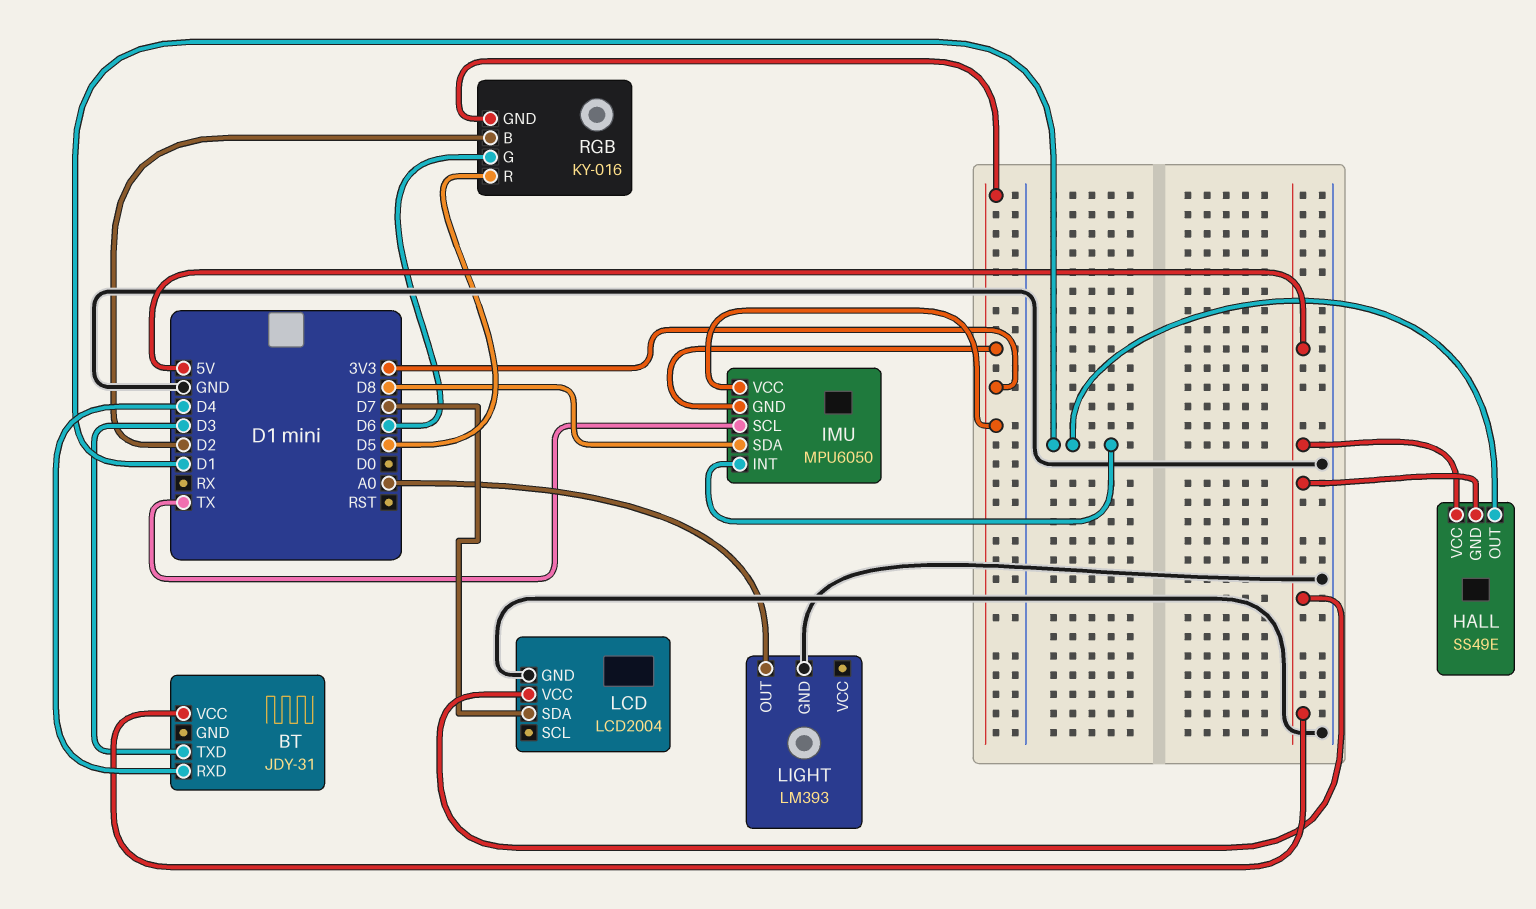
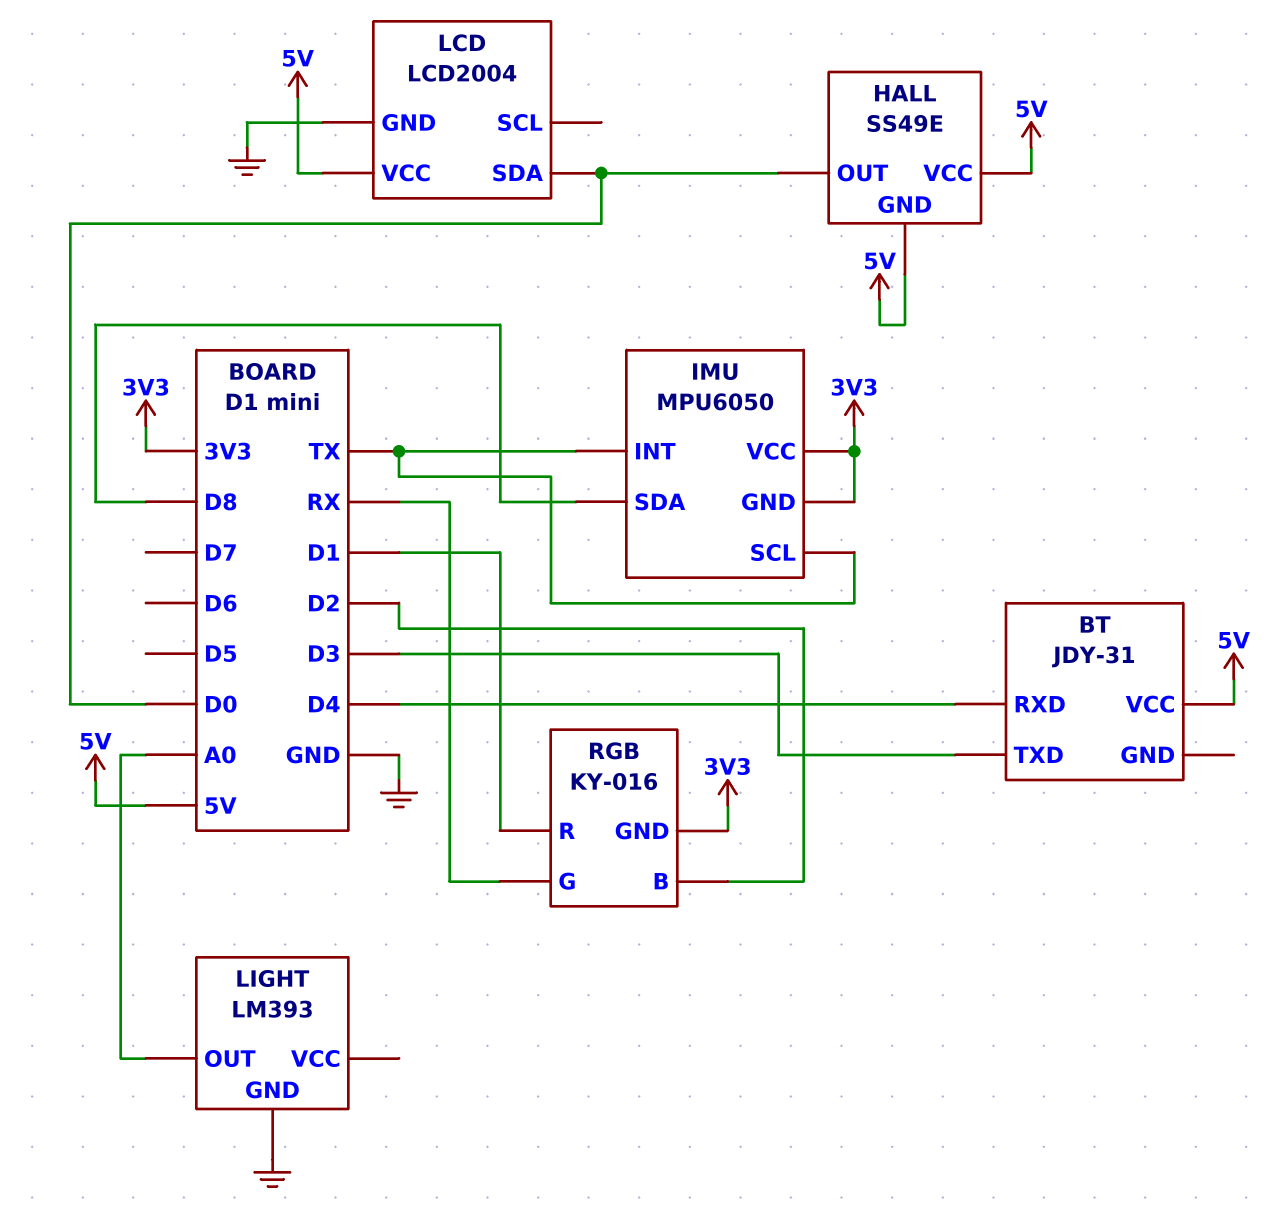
HALL pin OUT: D1 -> D0
IMU pin INT: D1 -> TX
LCD pin SDA: D7 -> D0
RGB pin G: D6 -> RX
RGB pin R: D5 -> D1

